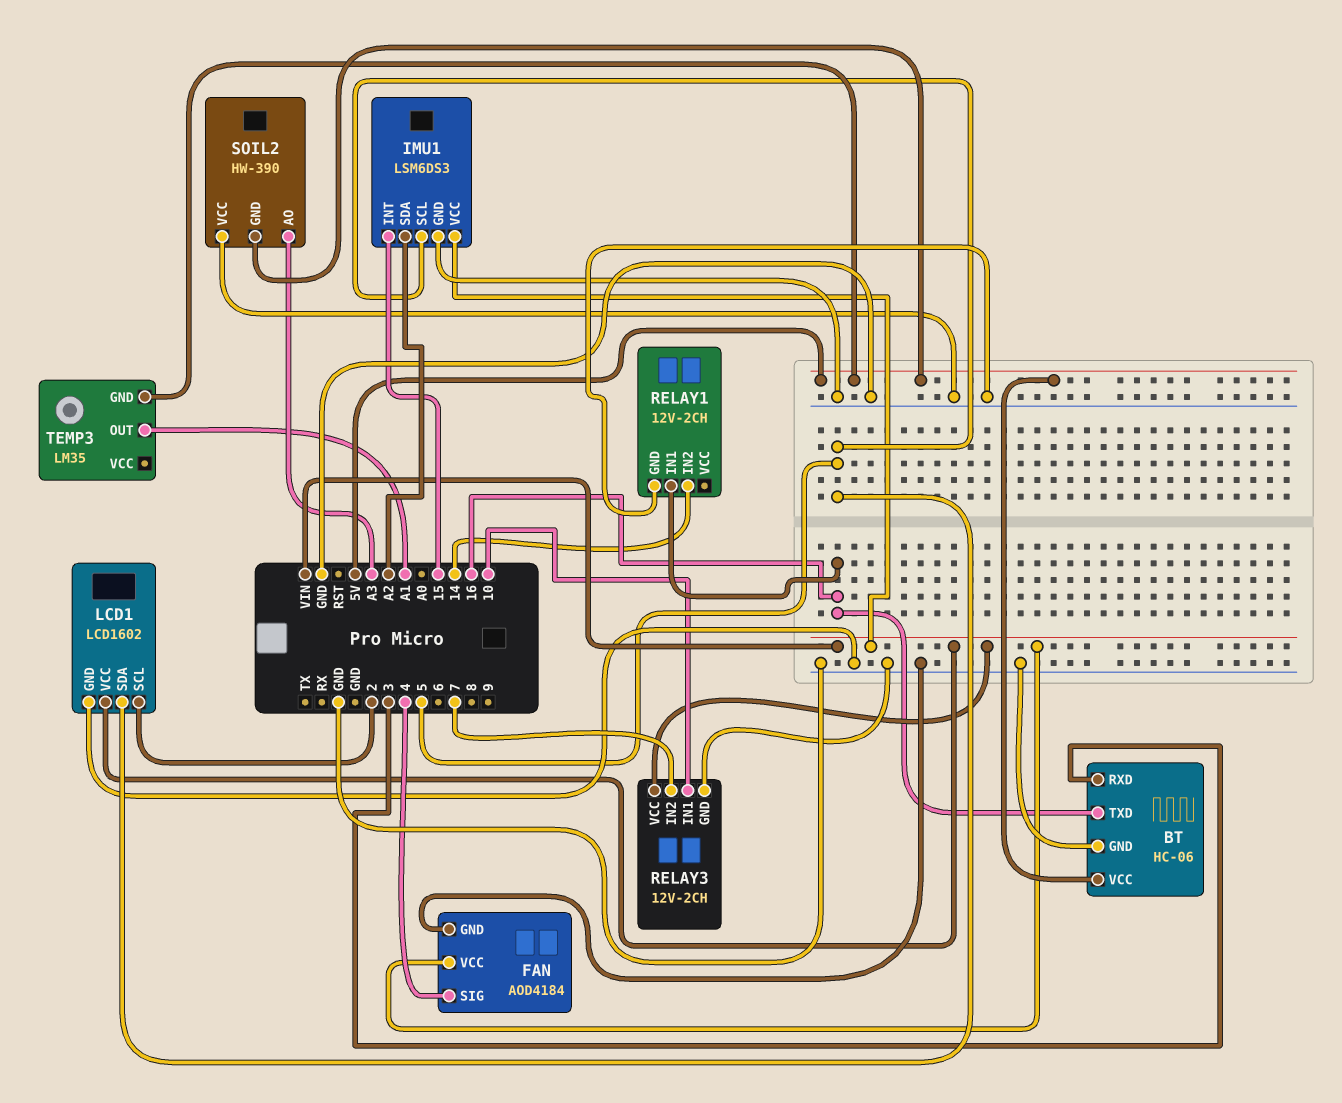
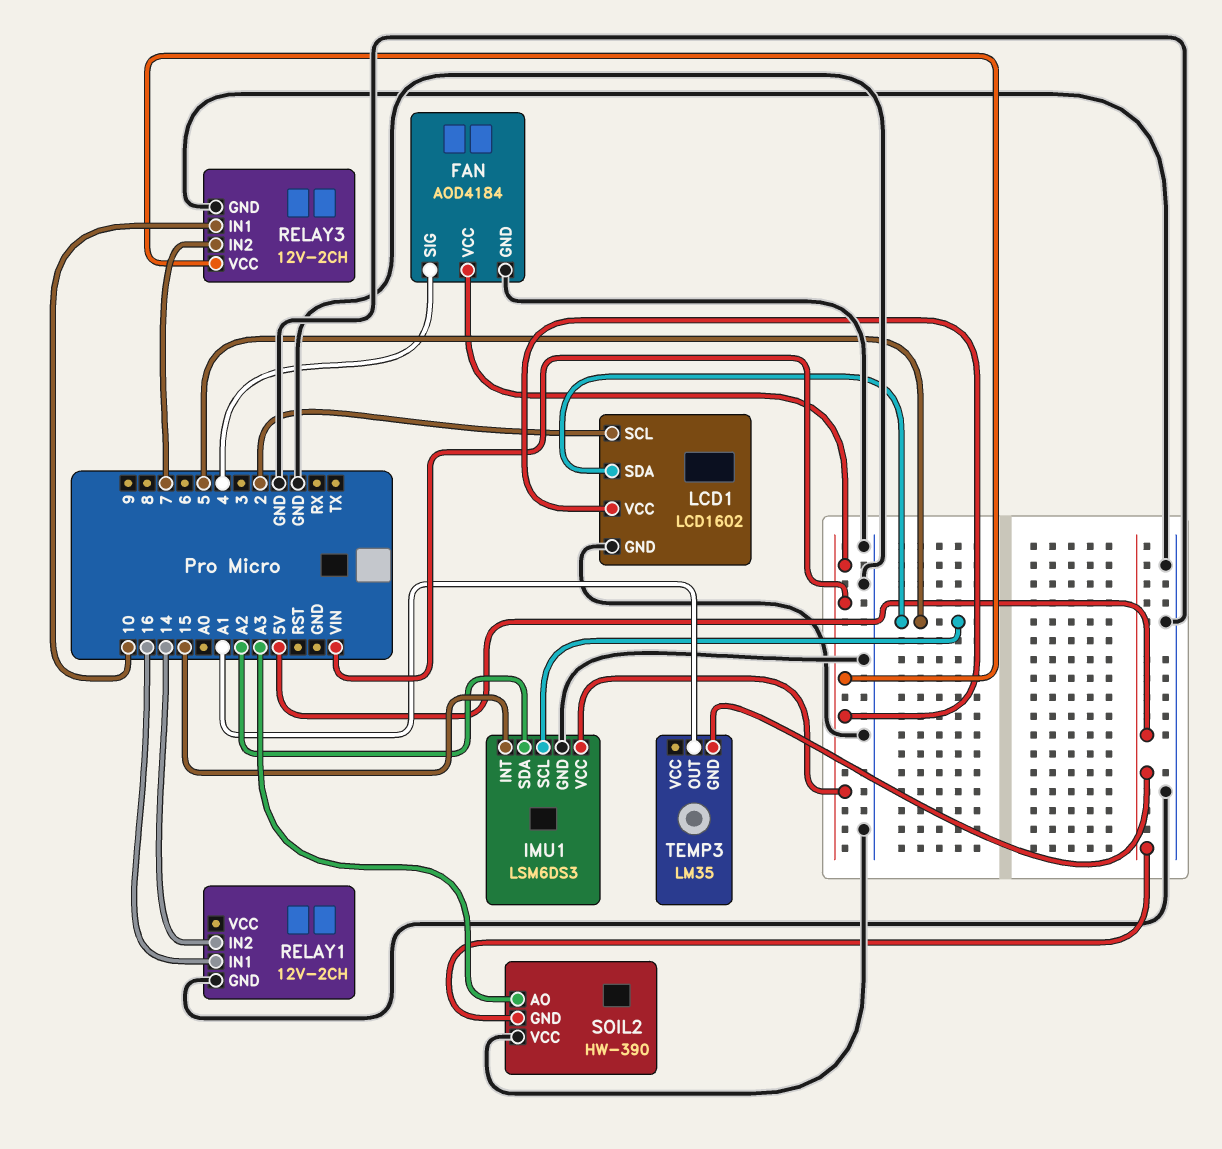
BT: HC-06 -> none
BT pin GND: GND -> none
BT pin RXD: 3 -> none
BT pin TXD: 16 -> none
BT pin VCC: 5V -> none

